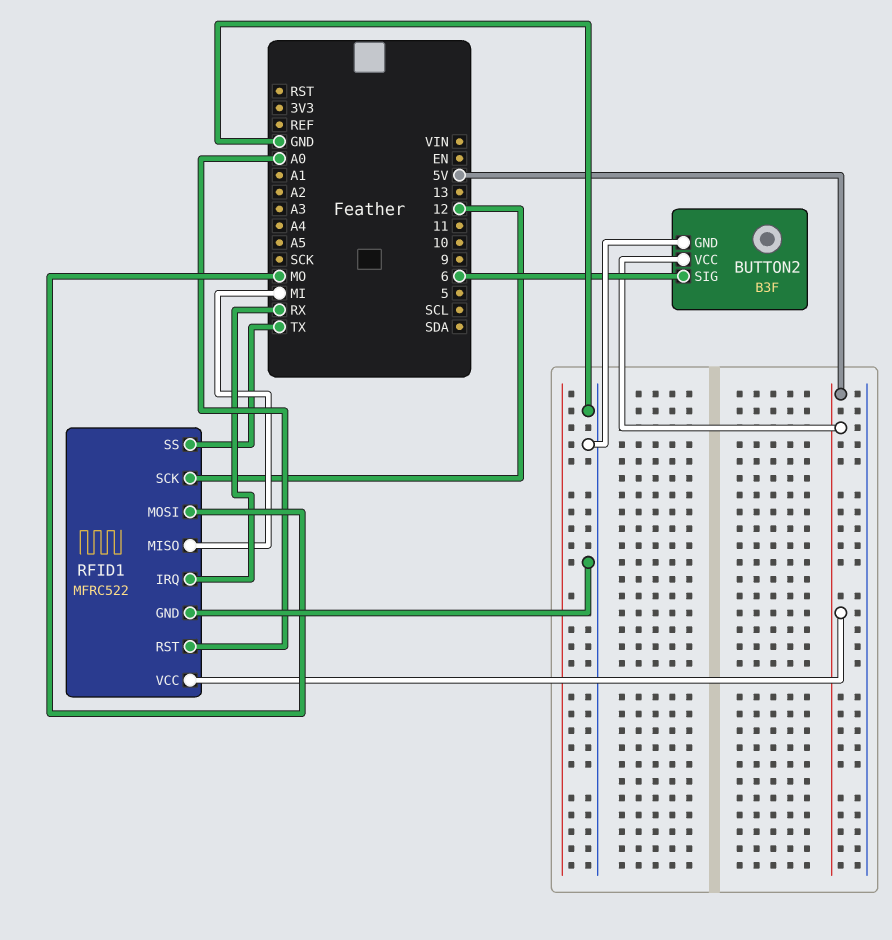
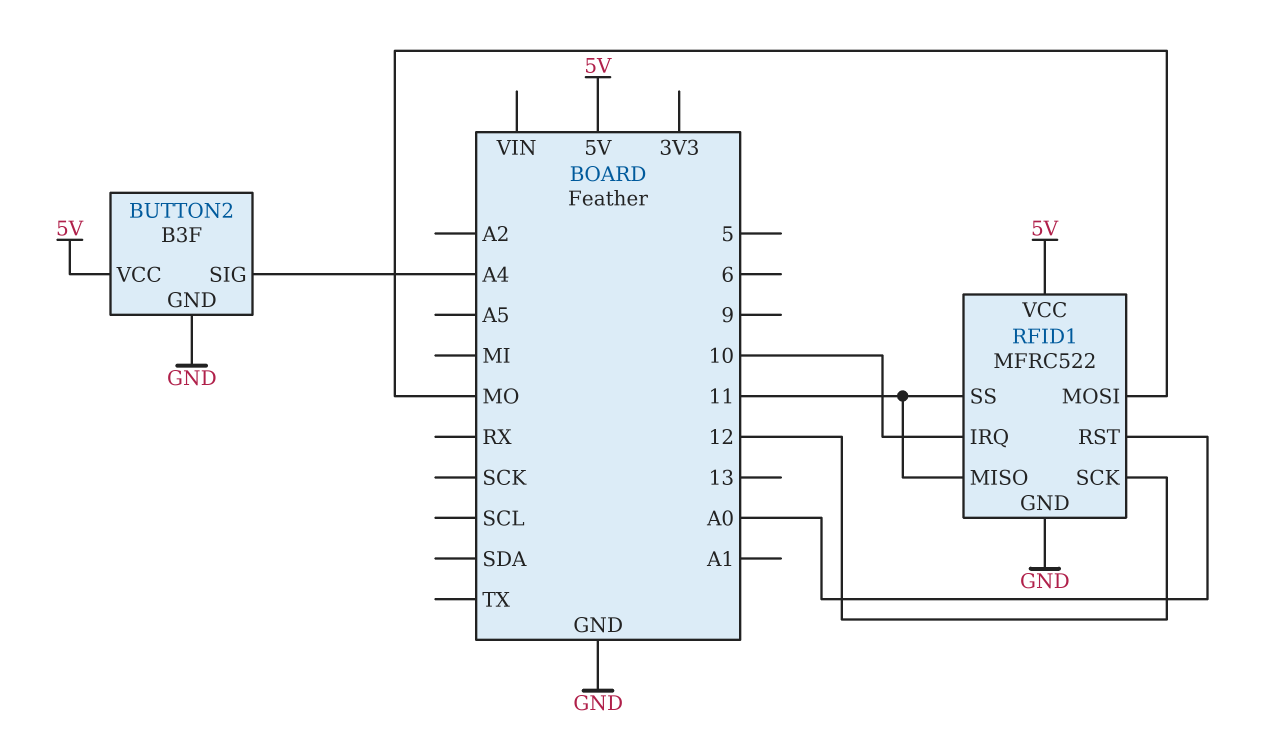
BUTTON2 pin SIG: 6 -> A4
RFID1 pin IRQ: RX -> 10
RFID1 pin MISO: MI -> 11
RFID1 pin SS: TX -> 11

